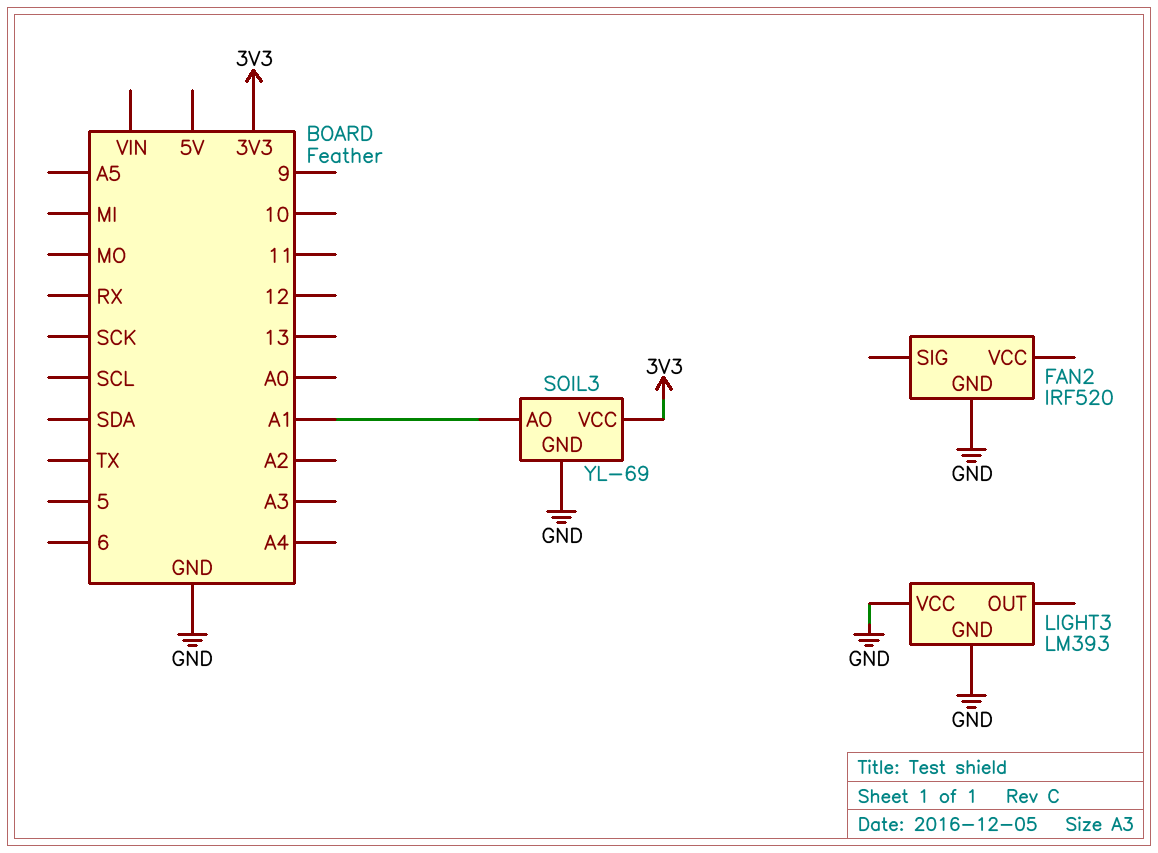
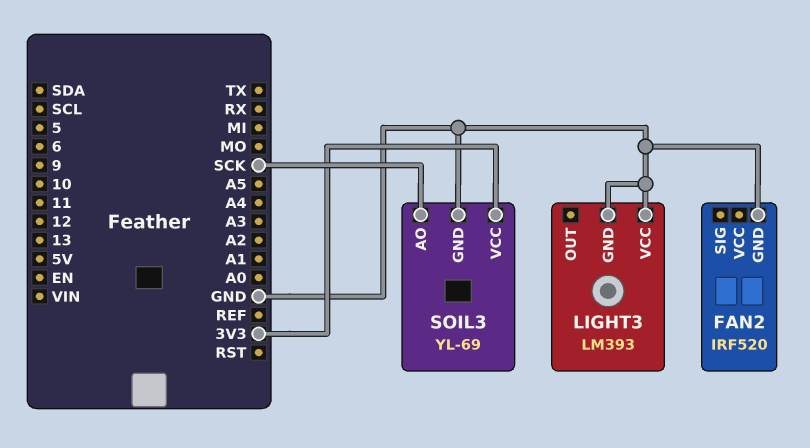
SOIL3 pin AO: A1 -> SCK

